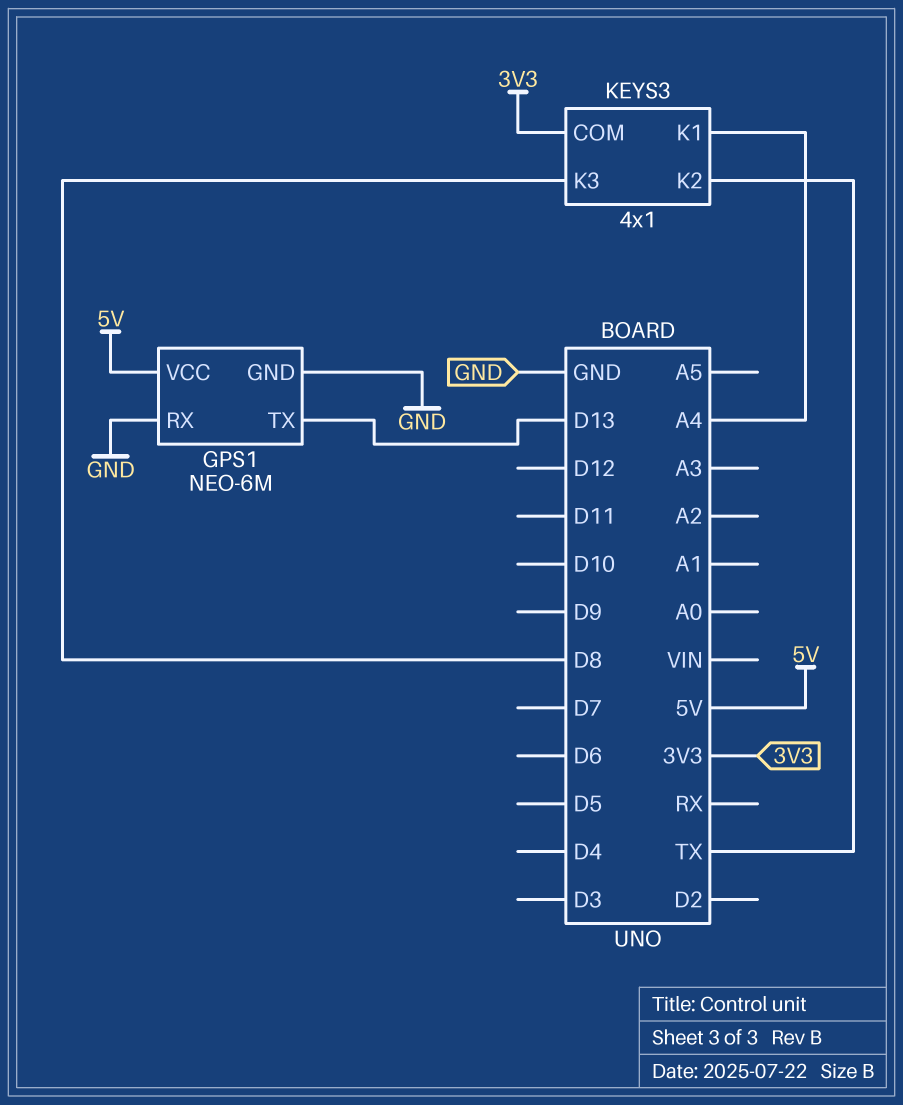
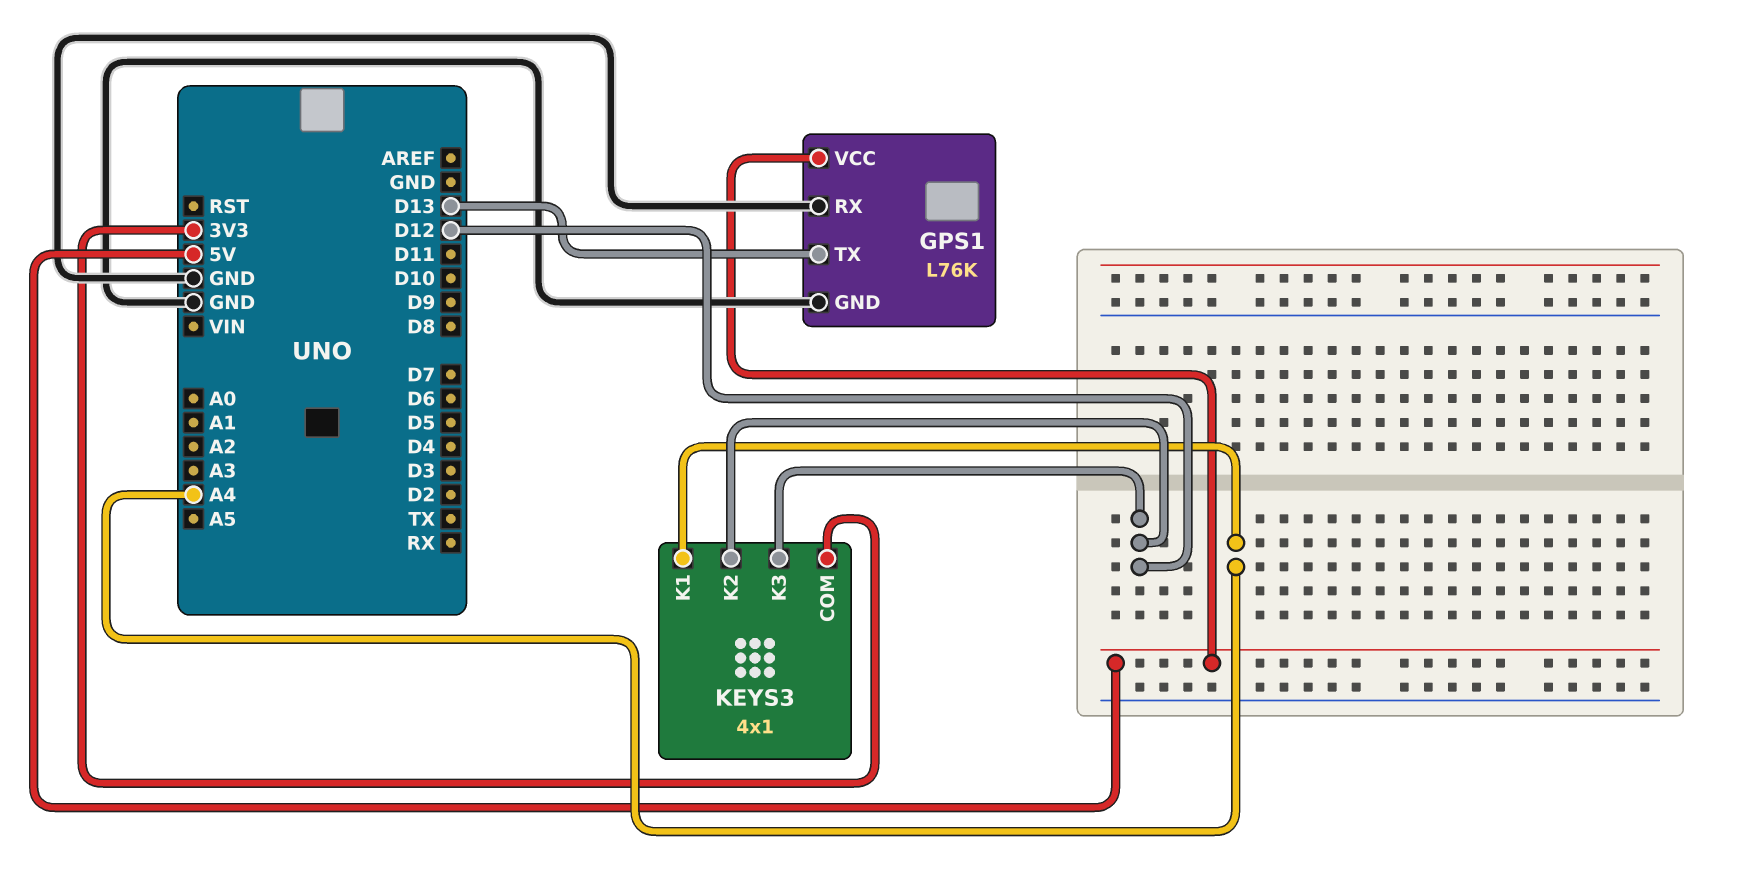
GPS1: NEO-6M -> L76K
KEYS3 pin K2: TX -> D12
KEYS3 pin K3: D8 -> D12

